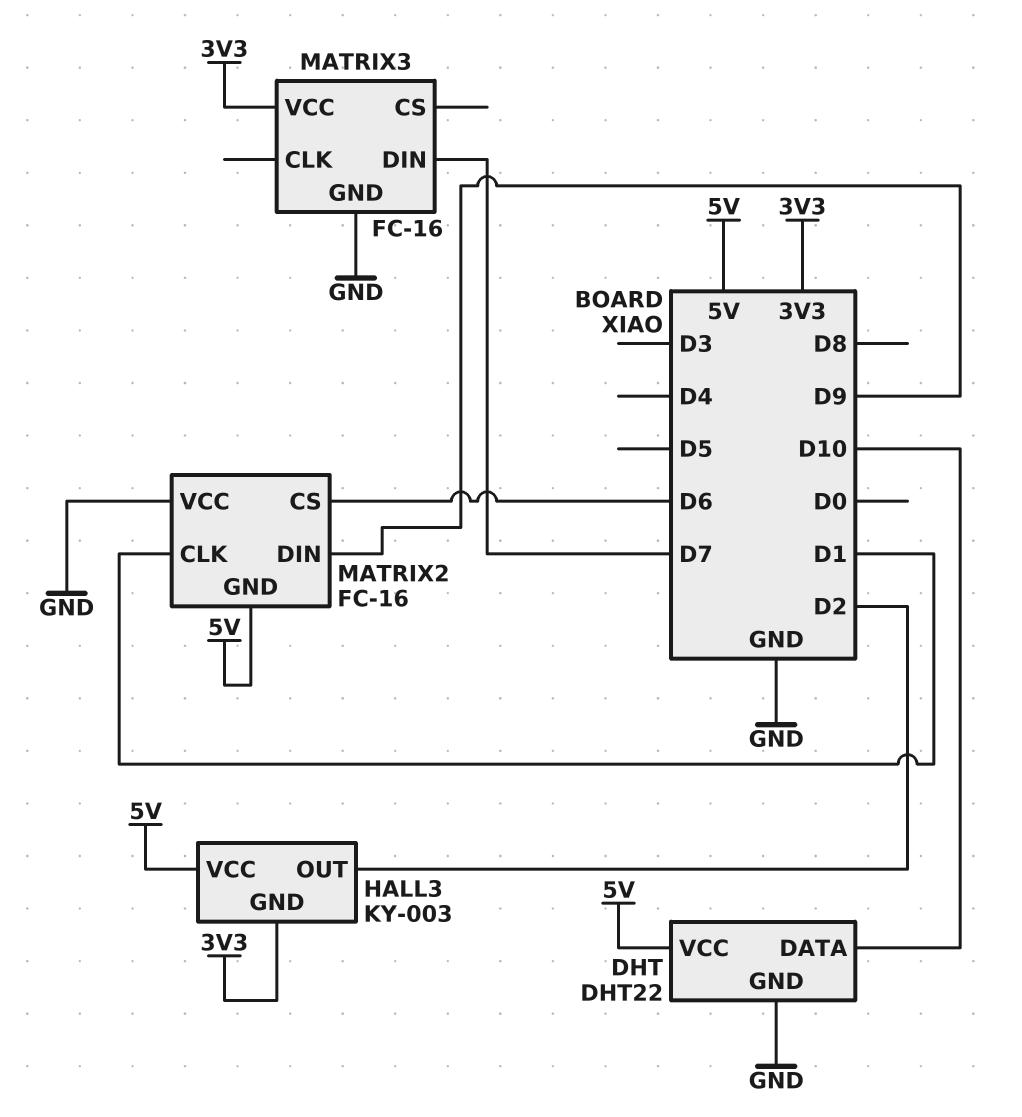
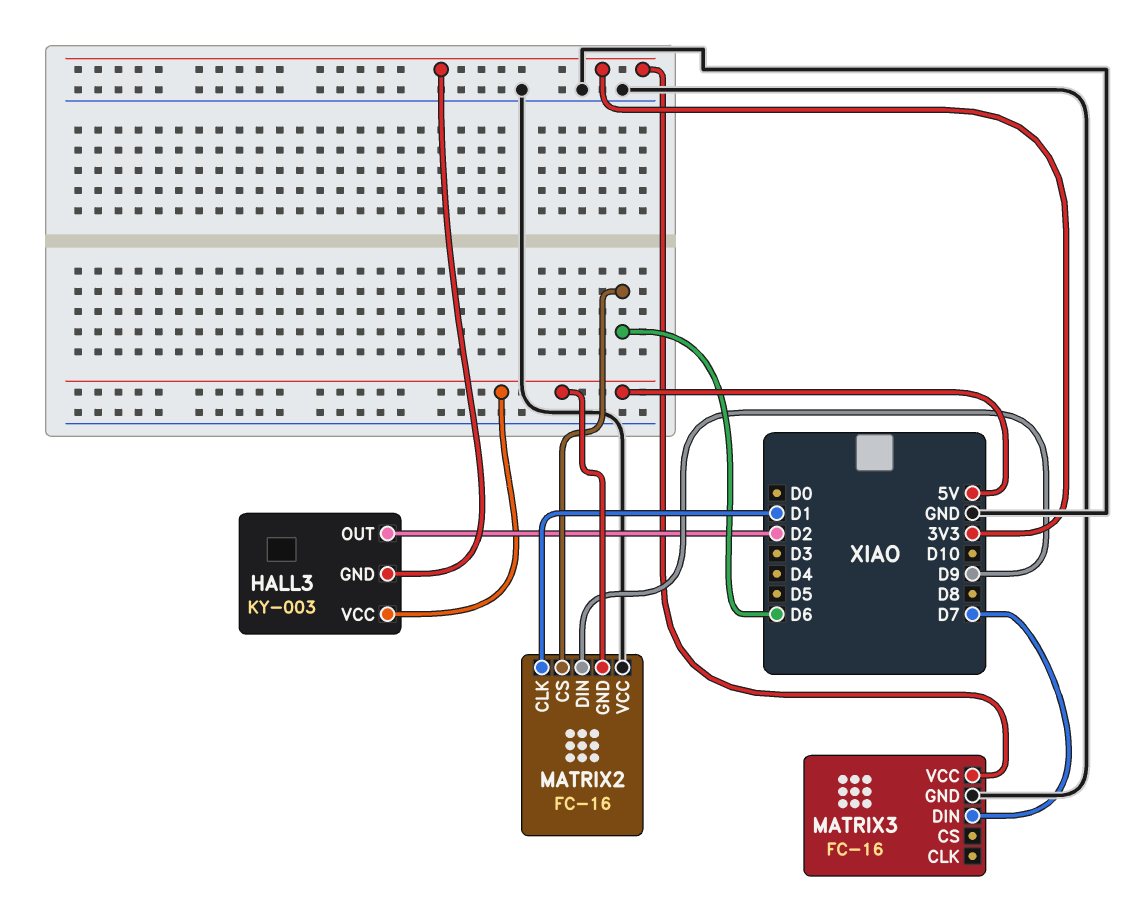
DHT: DHT22 -> none
DHT pin DATA: D10 -> none
DHT pin GND: GND -> none
DHT pin VCC: 5V -> none

